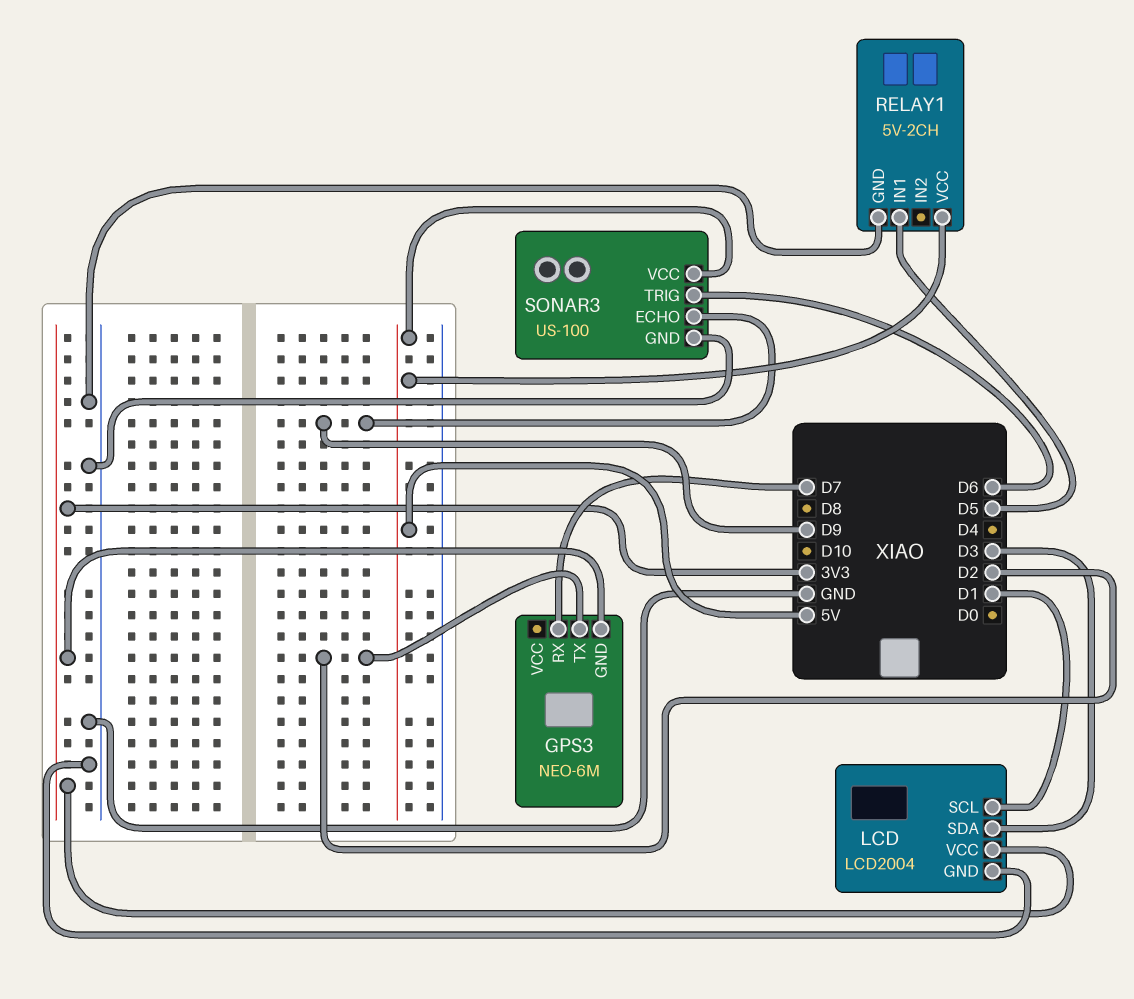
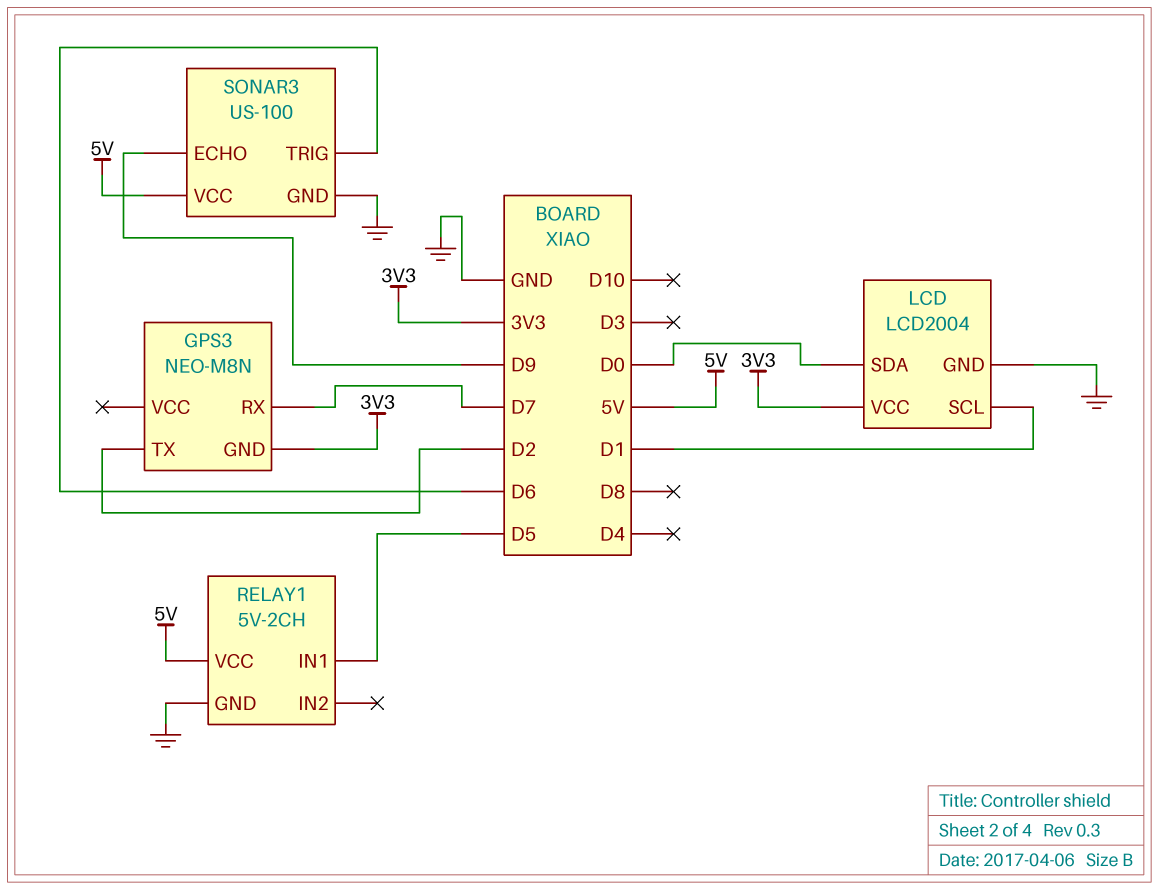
GPS3: NEO-6M -> NEO-M8N
LCD pin SDA: D3 -> D0

